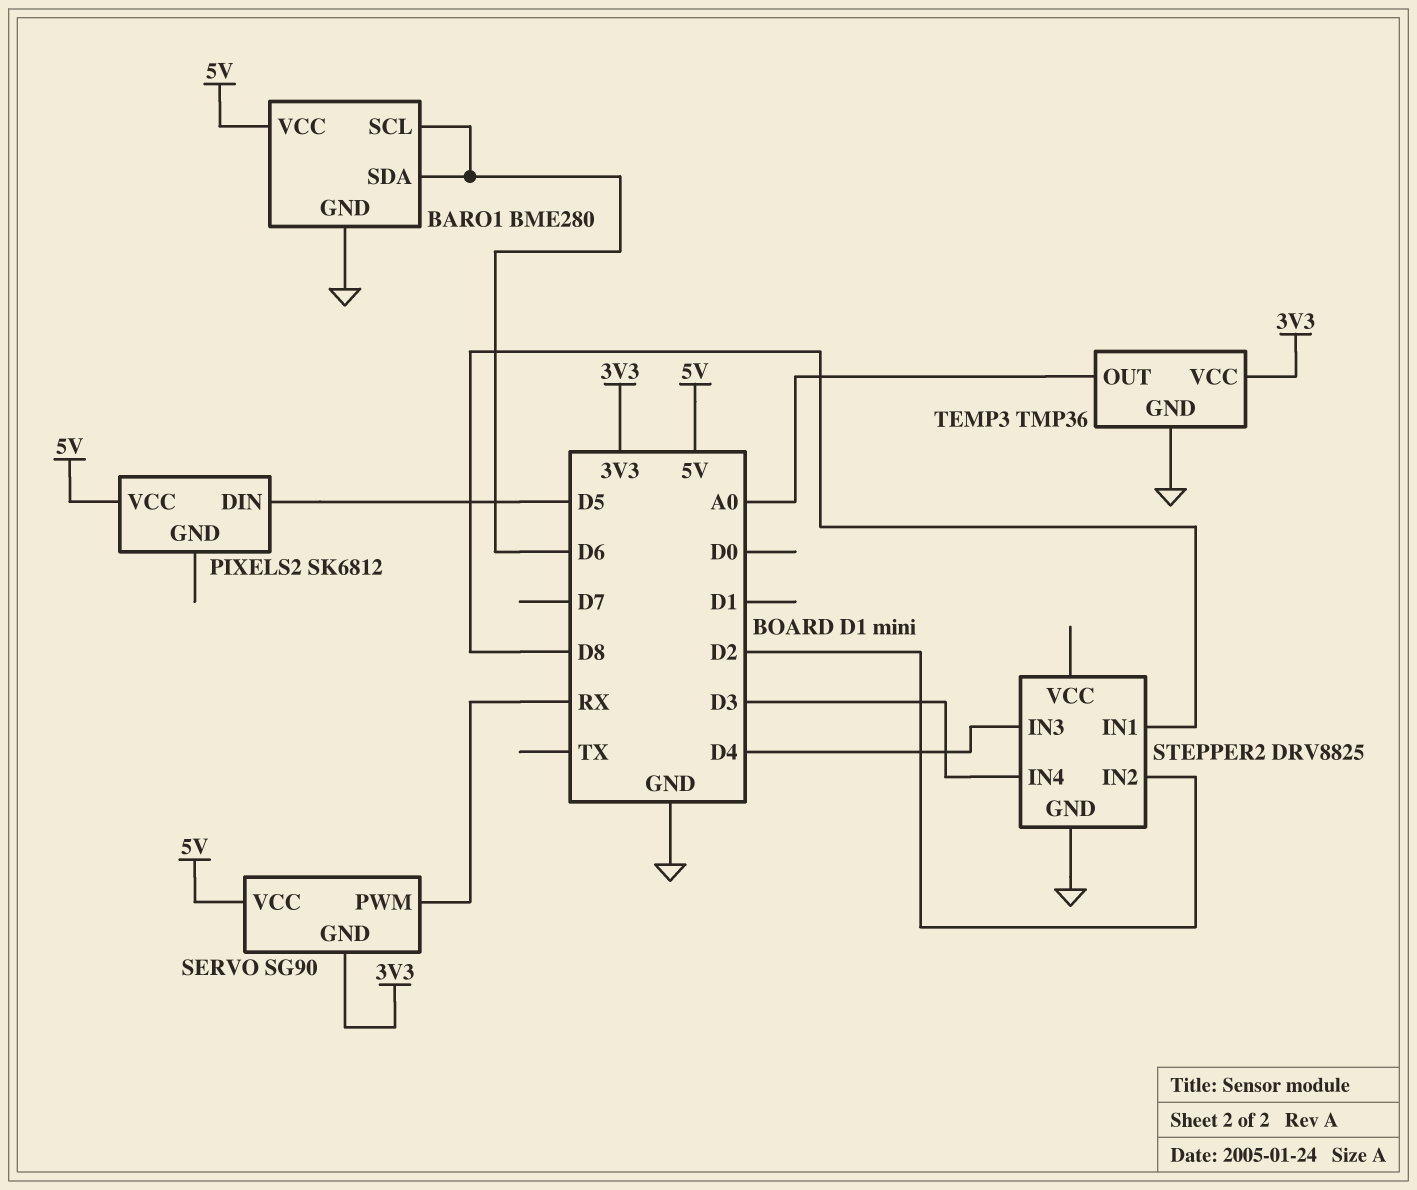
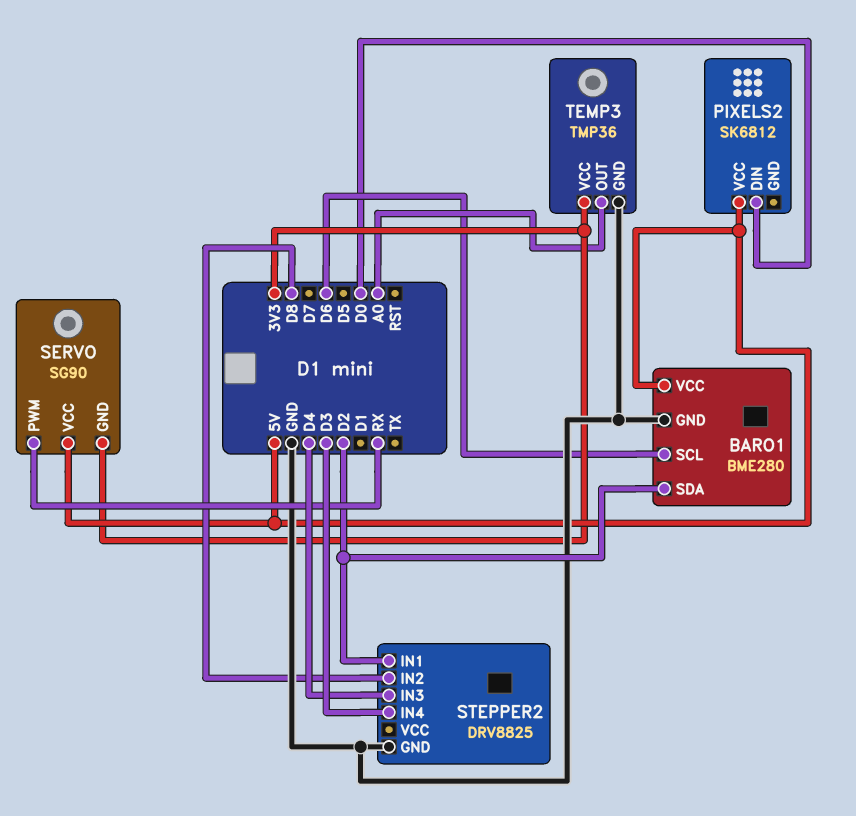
BARO1 pin SDA: D6 -> D2
PIXELS2 pin DIN: D5 -> D0
STEPPER2 pin IN1: D8 -> D2
STEPPER2 pin IN2: D2 -> D8

